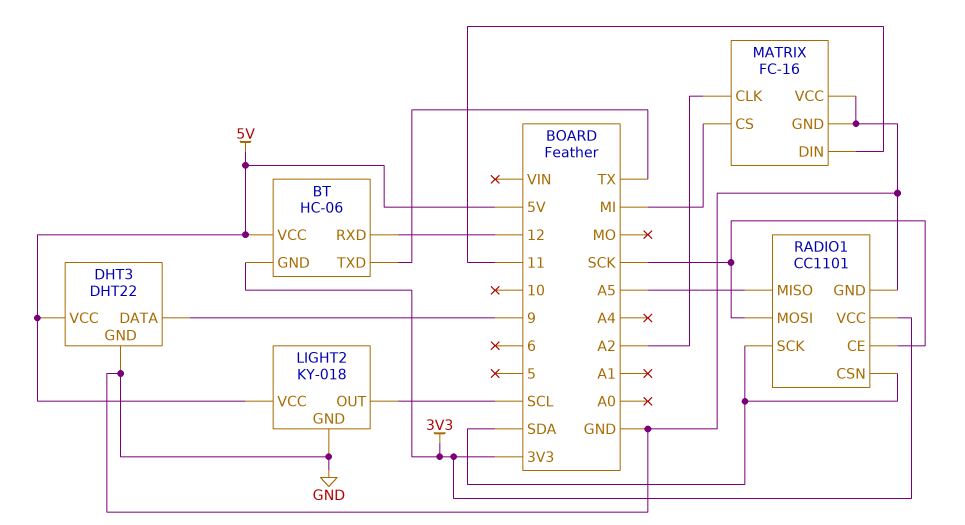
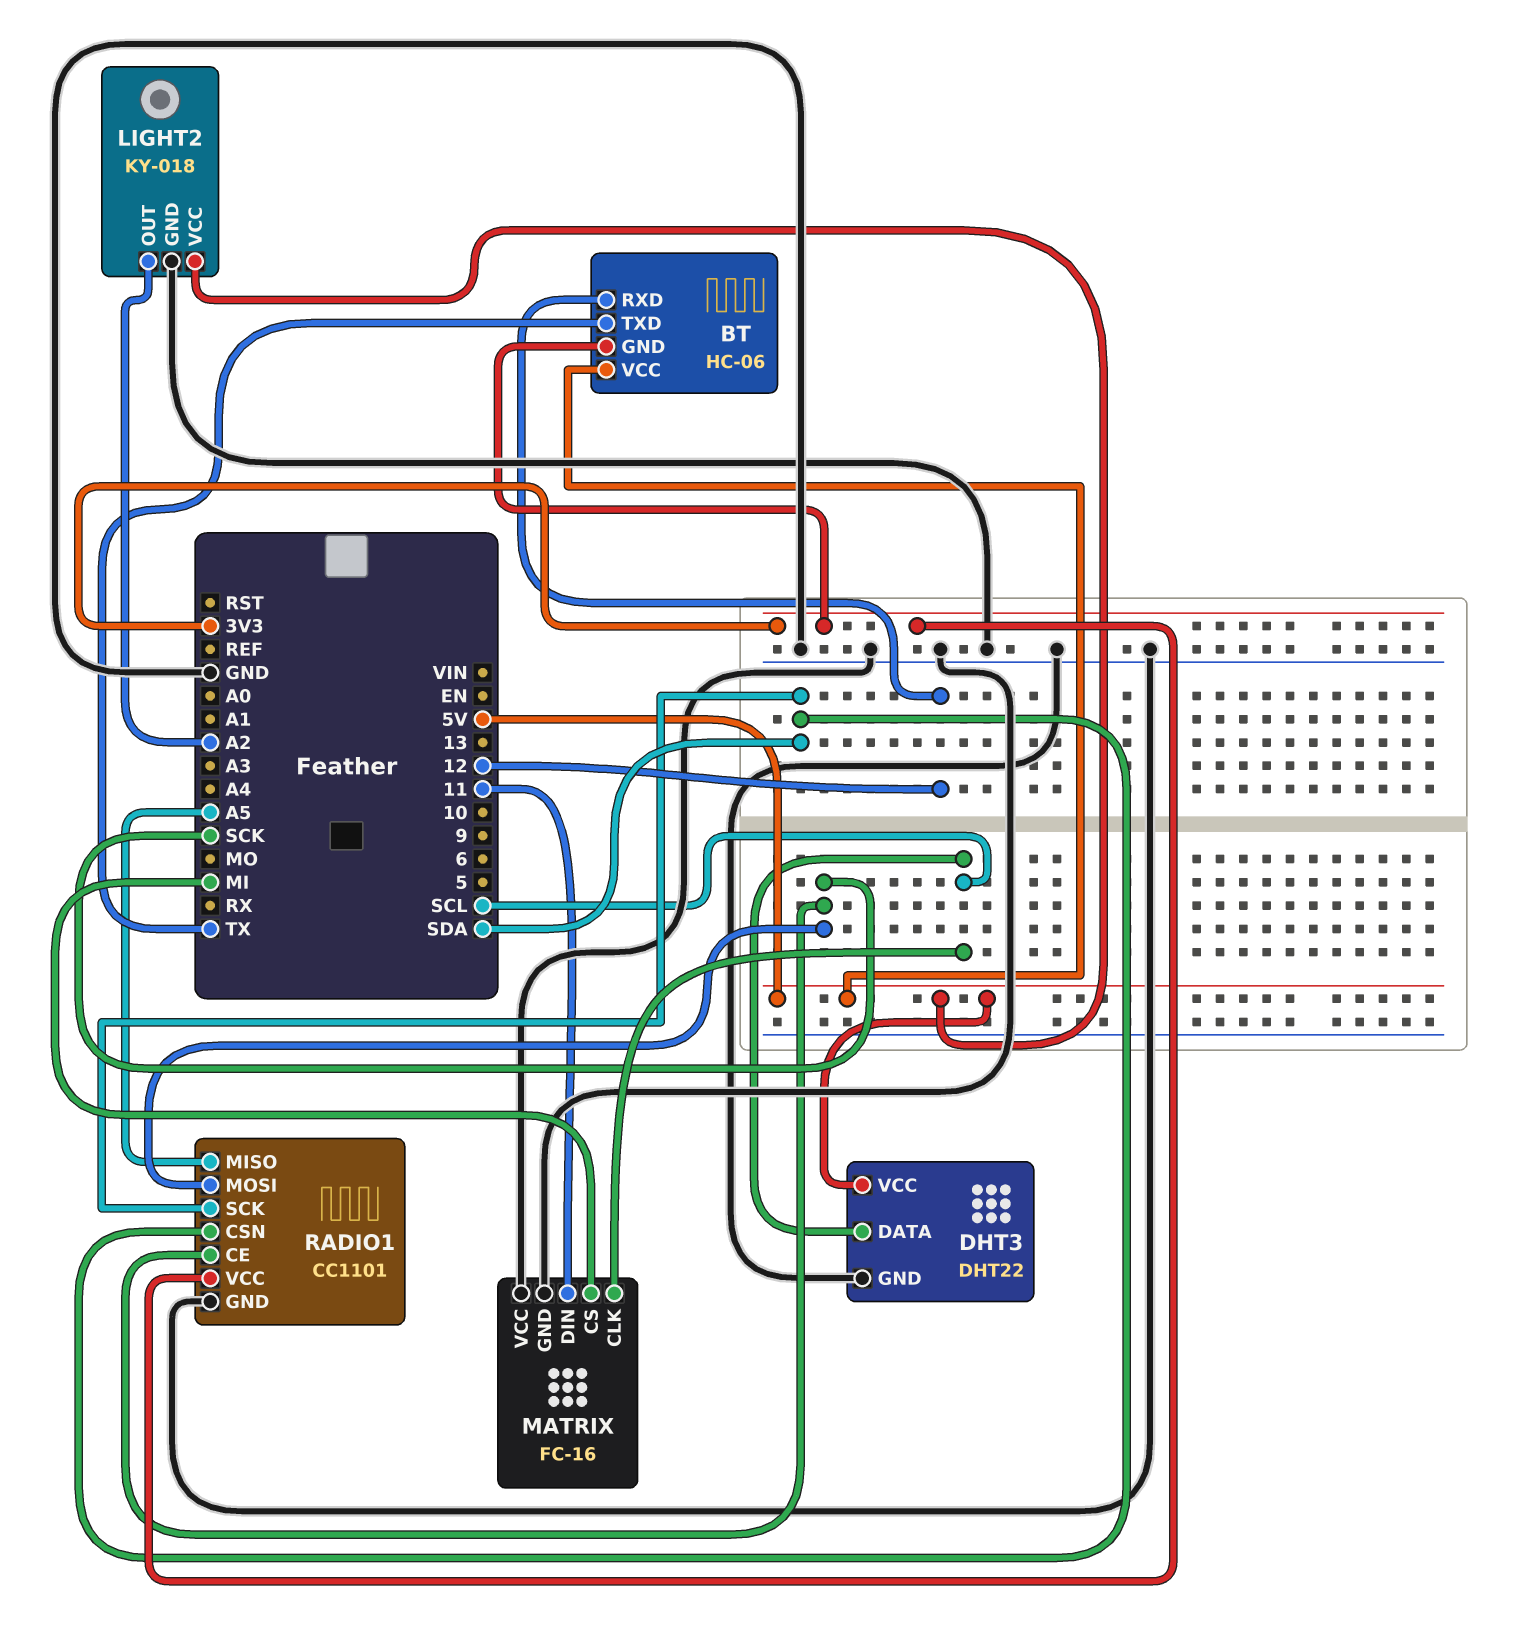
DHT3 pin DATA: 9 -> SCL
LIGHT2 pin OUT: SCL -> A2
MATRIX pin CLK: A2 -> SCL

